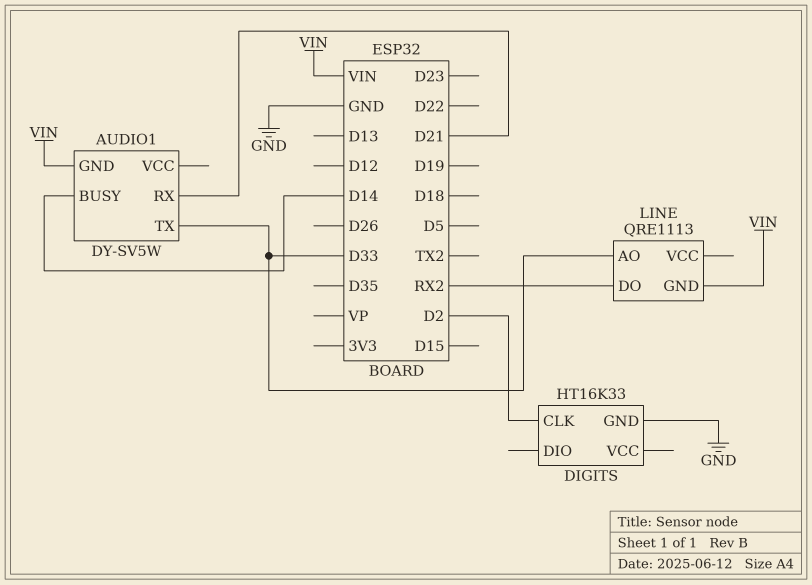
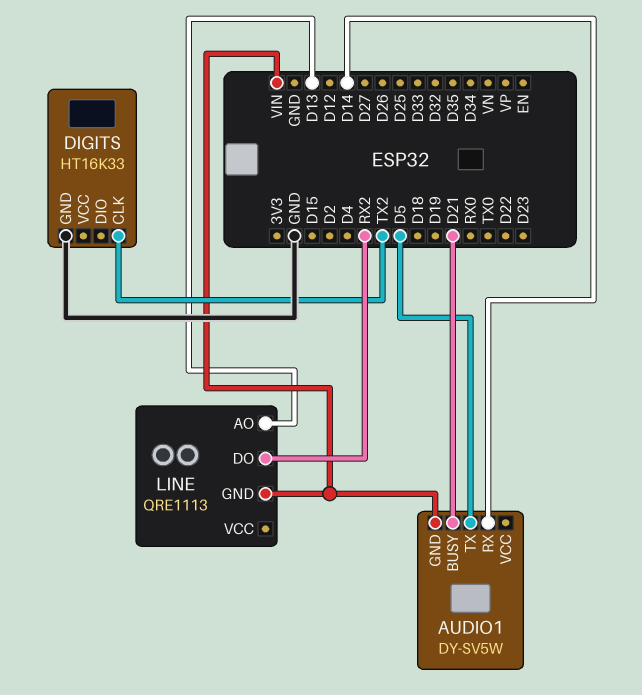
AUDIO1 pin BUSY: D14 -> D21
AUDIO1 pin RX: D21 -> D14
AUDIO1 pin TX: D33 -> D5
DIGITS pin CLK: D2 -> TX2
LINE pin AO: D33 -> D13

